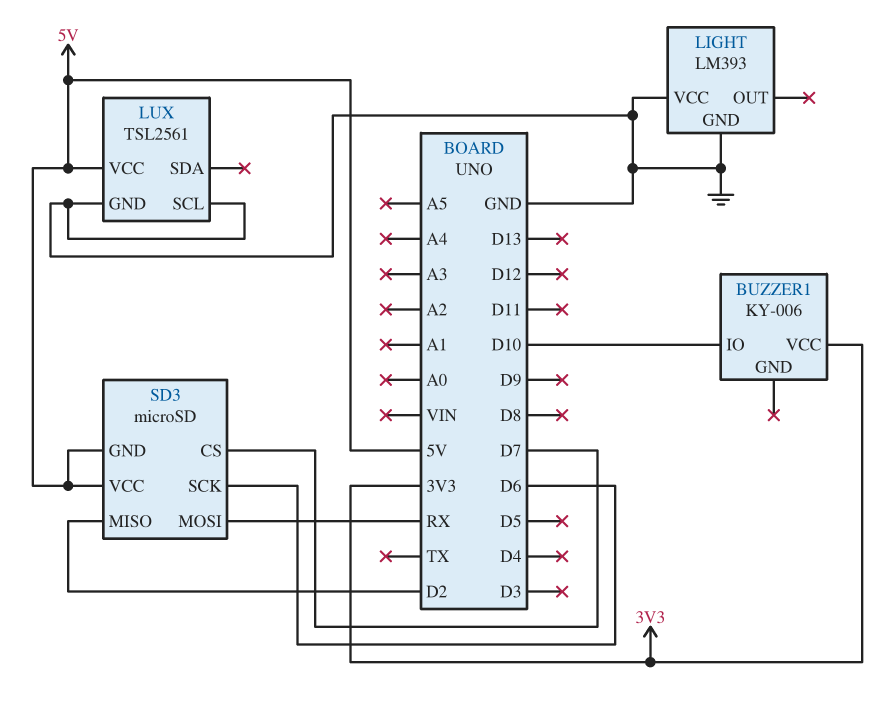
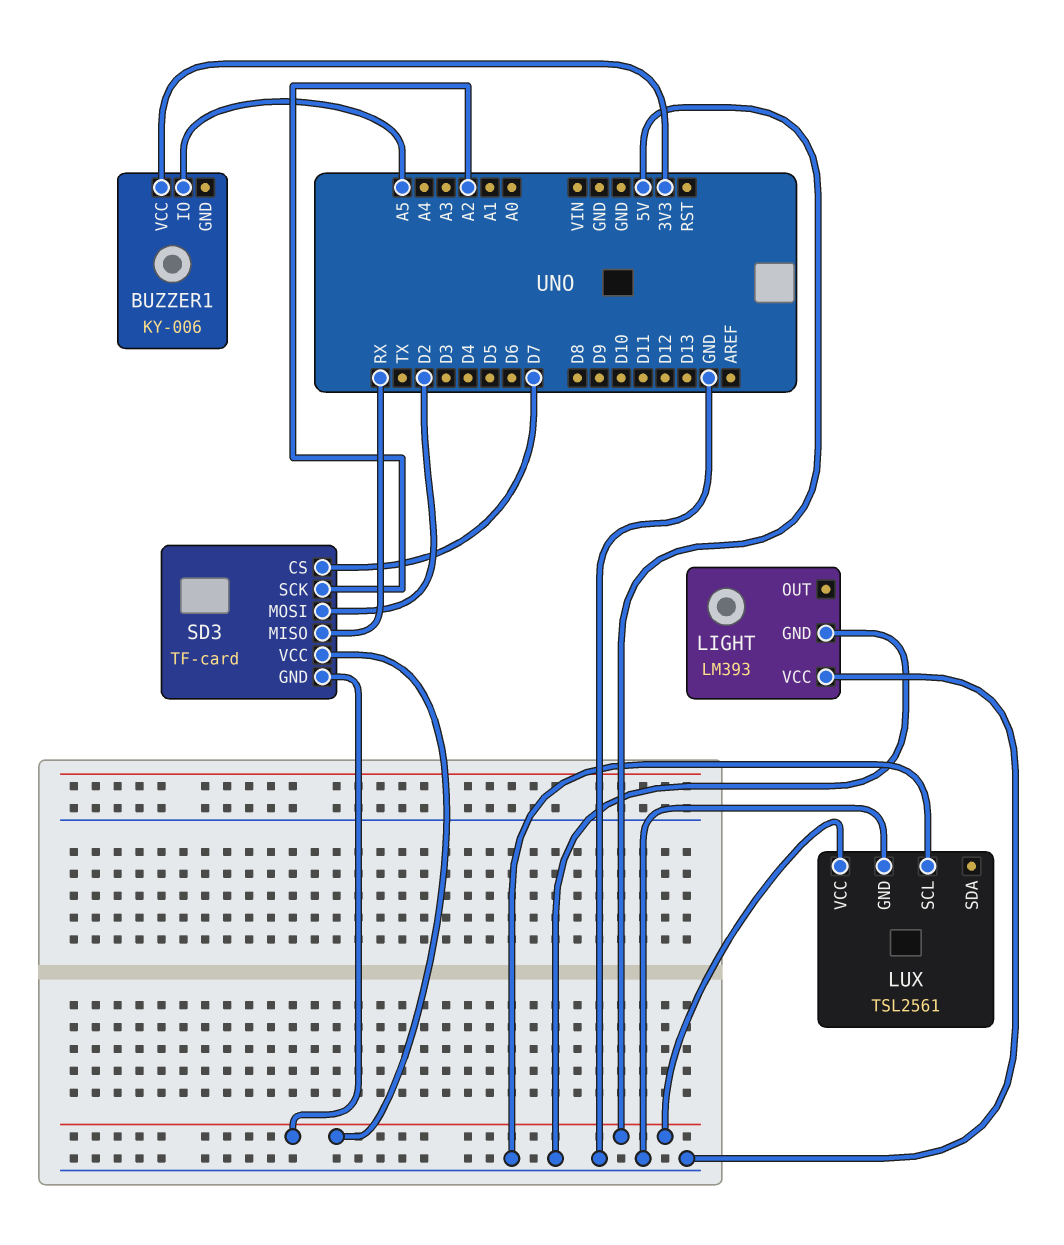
BUZZER1 pin IO: D10 -> A5
SD3: microSD -> TF-card
SD3 pin MISO: D2 -> RX
SD3 pin MOSI: RX -> D2
SD3 pin SCK: D6 -> A2

